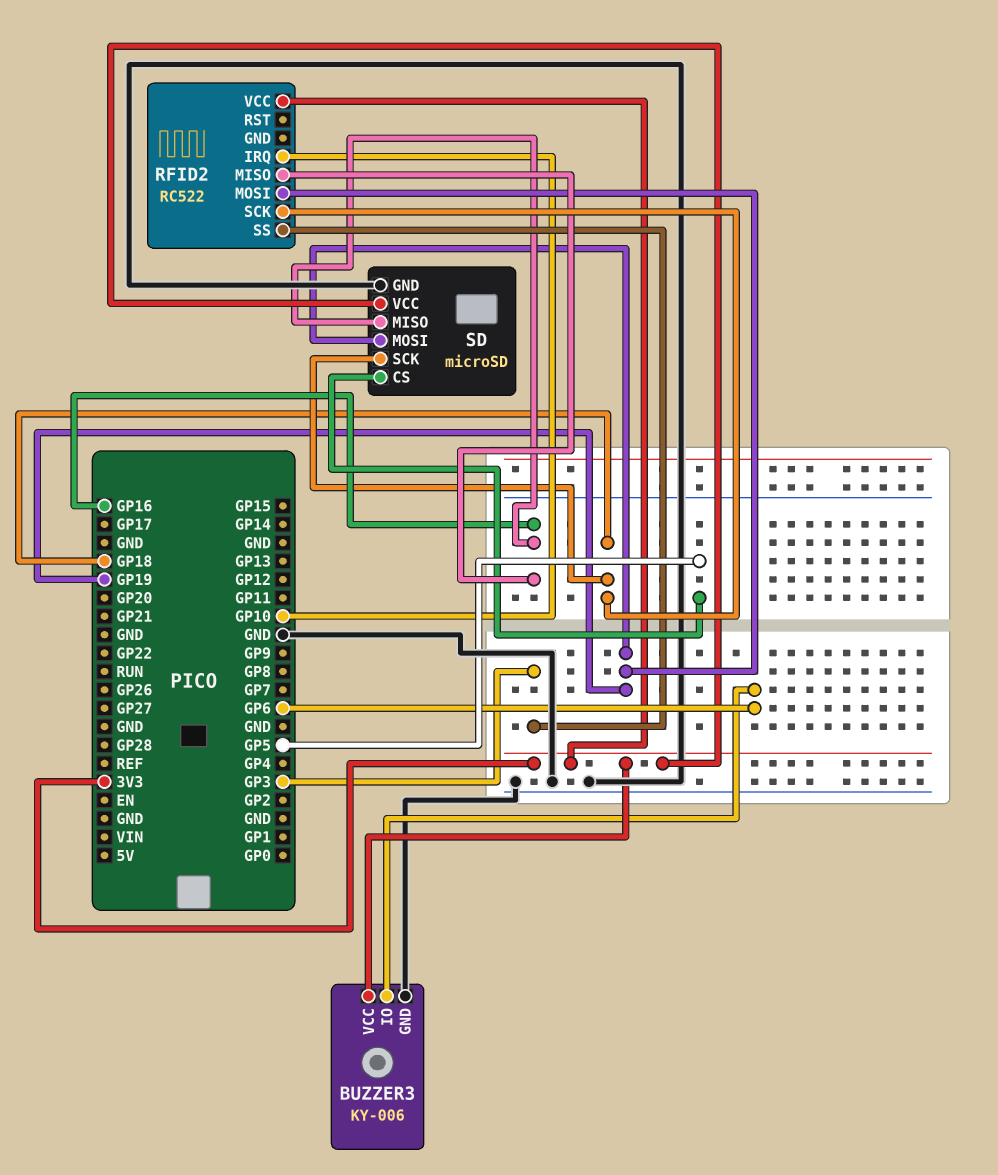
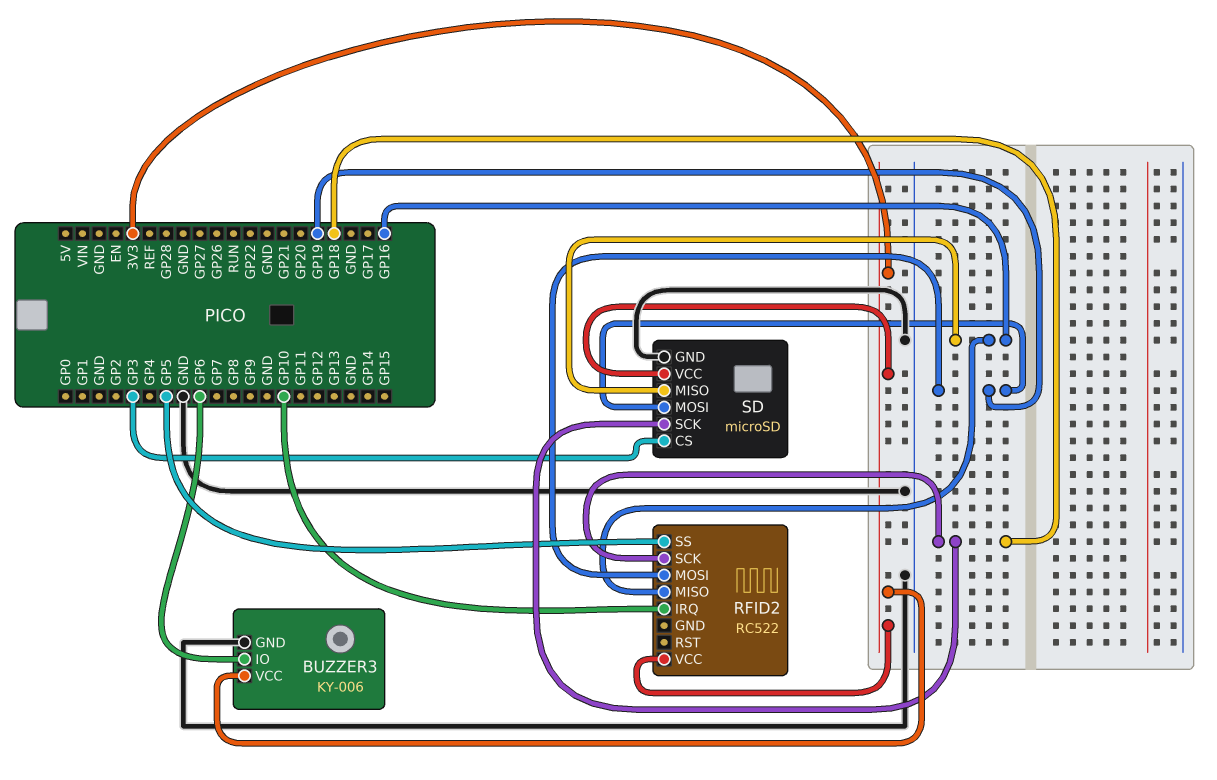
RFID2 pin SS: GP3 -> GP5
SD pin CS: GP5 -> GP3

